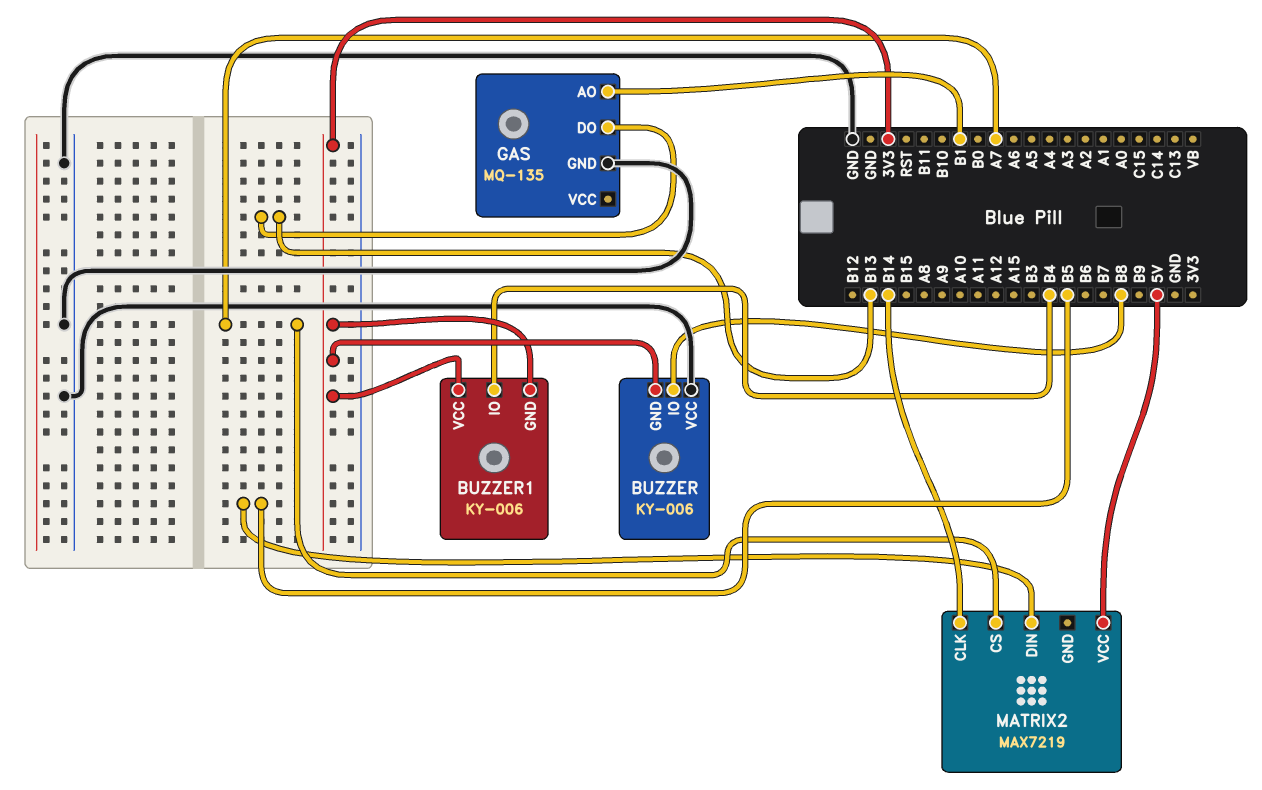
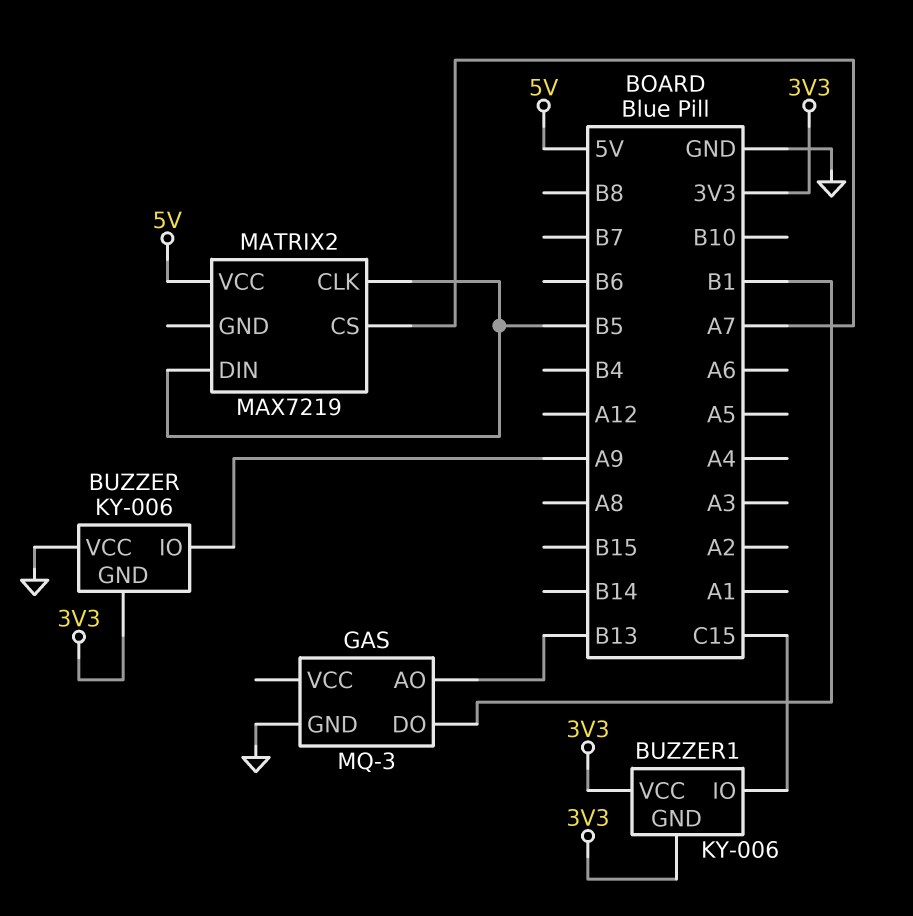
BUZZER pin IO: B8 -> A9
BUZZER1 pin IO: B4 -> C15
GAS: MQ-135 -> MQ-3
GAS pin AO: B1 -> B13
GAS pin DO: B13 -> B1
MATRIX2 pin CLK: B14 -> B5

